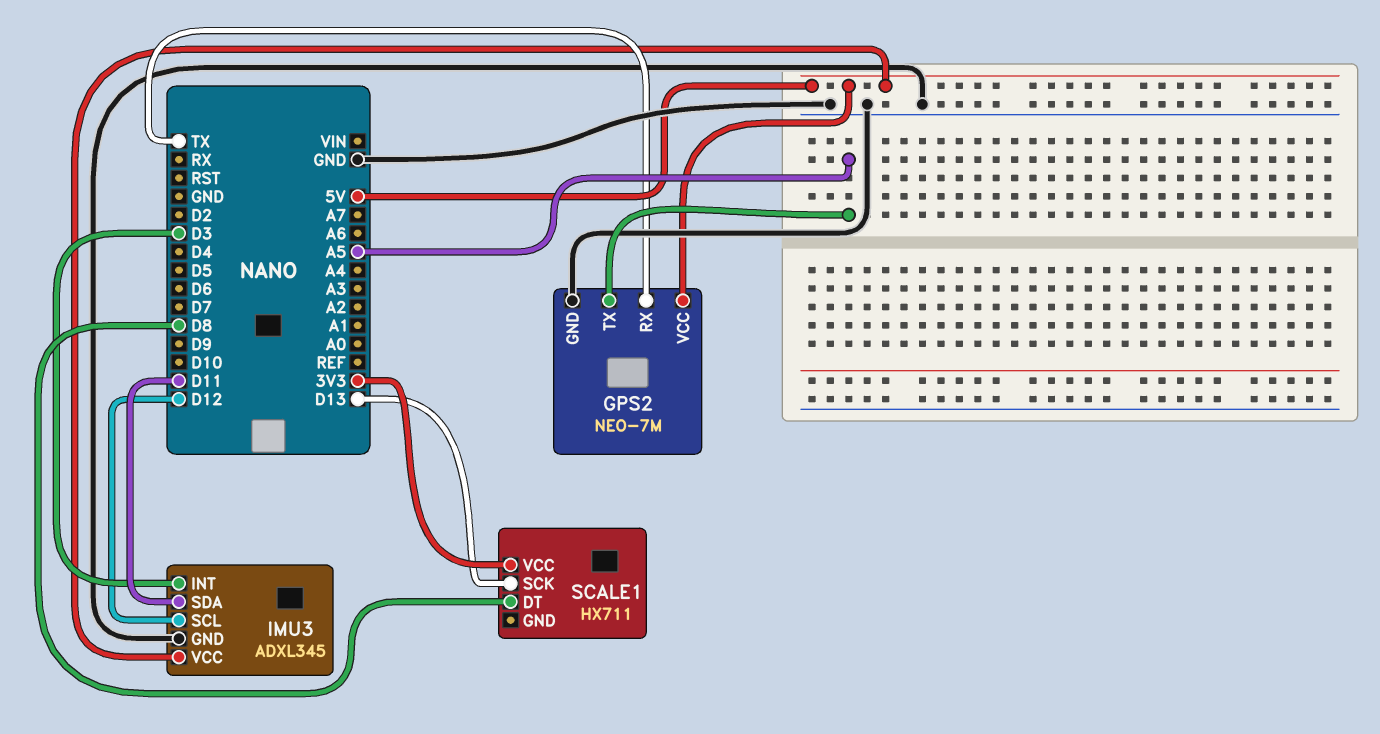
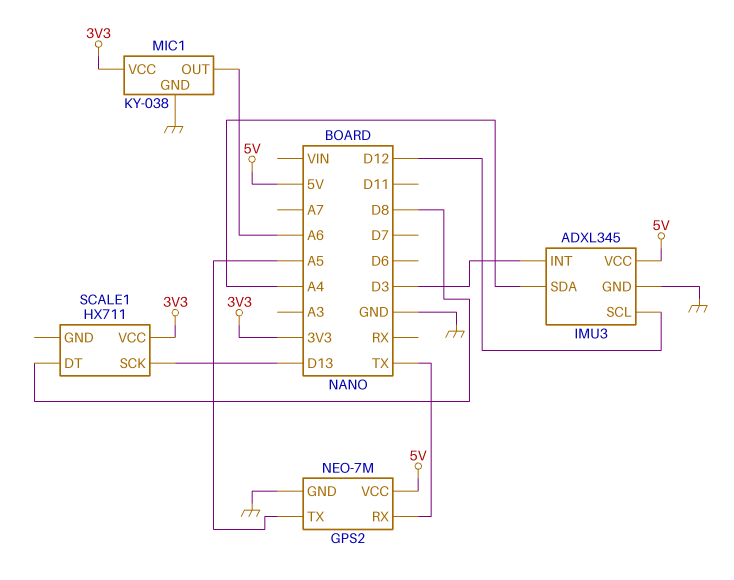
IMU3 pin SDA: D11 -> A4
MIC1: none -> KY-038
MIC1 pin GND: none -> GND
MIC1 pin OUT: none -> A6
MIC1 pin VCC: none -> 3V3

